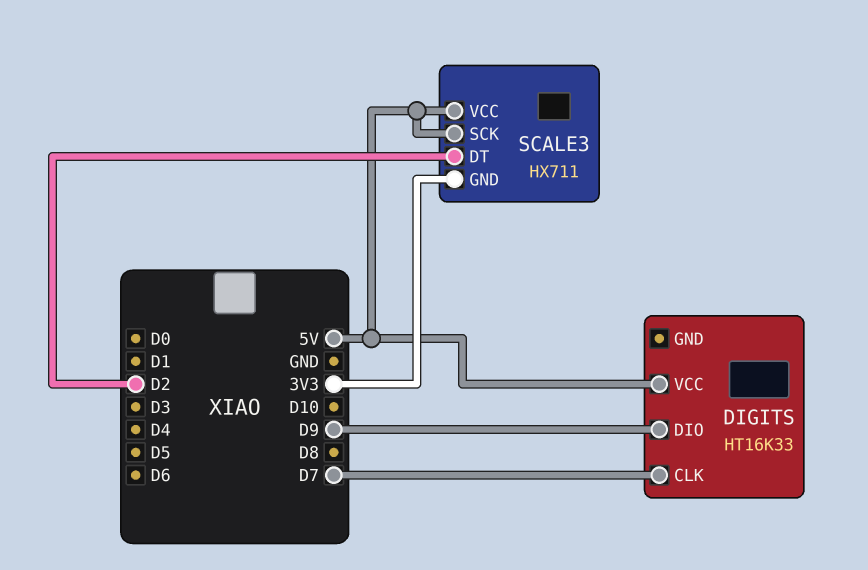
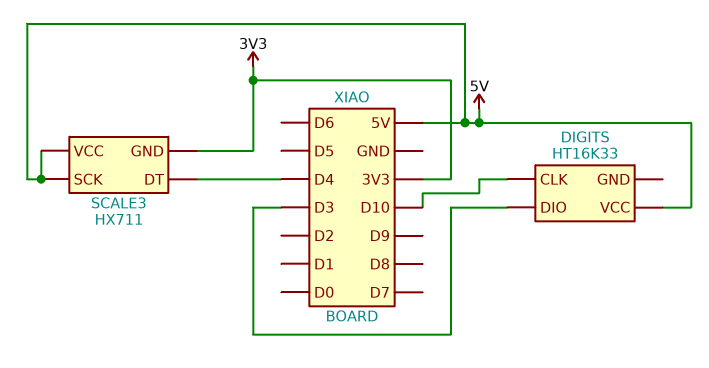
DIGITS pin CLK: D7 -> D10
DIGITS pin DIO: D9 -> D3
SCALE3 pin DT: D2 -> D4

